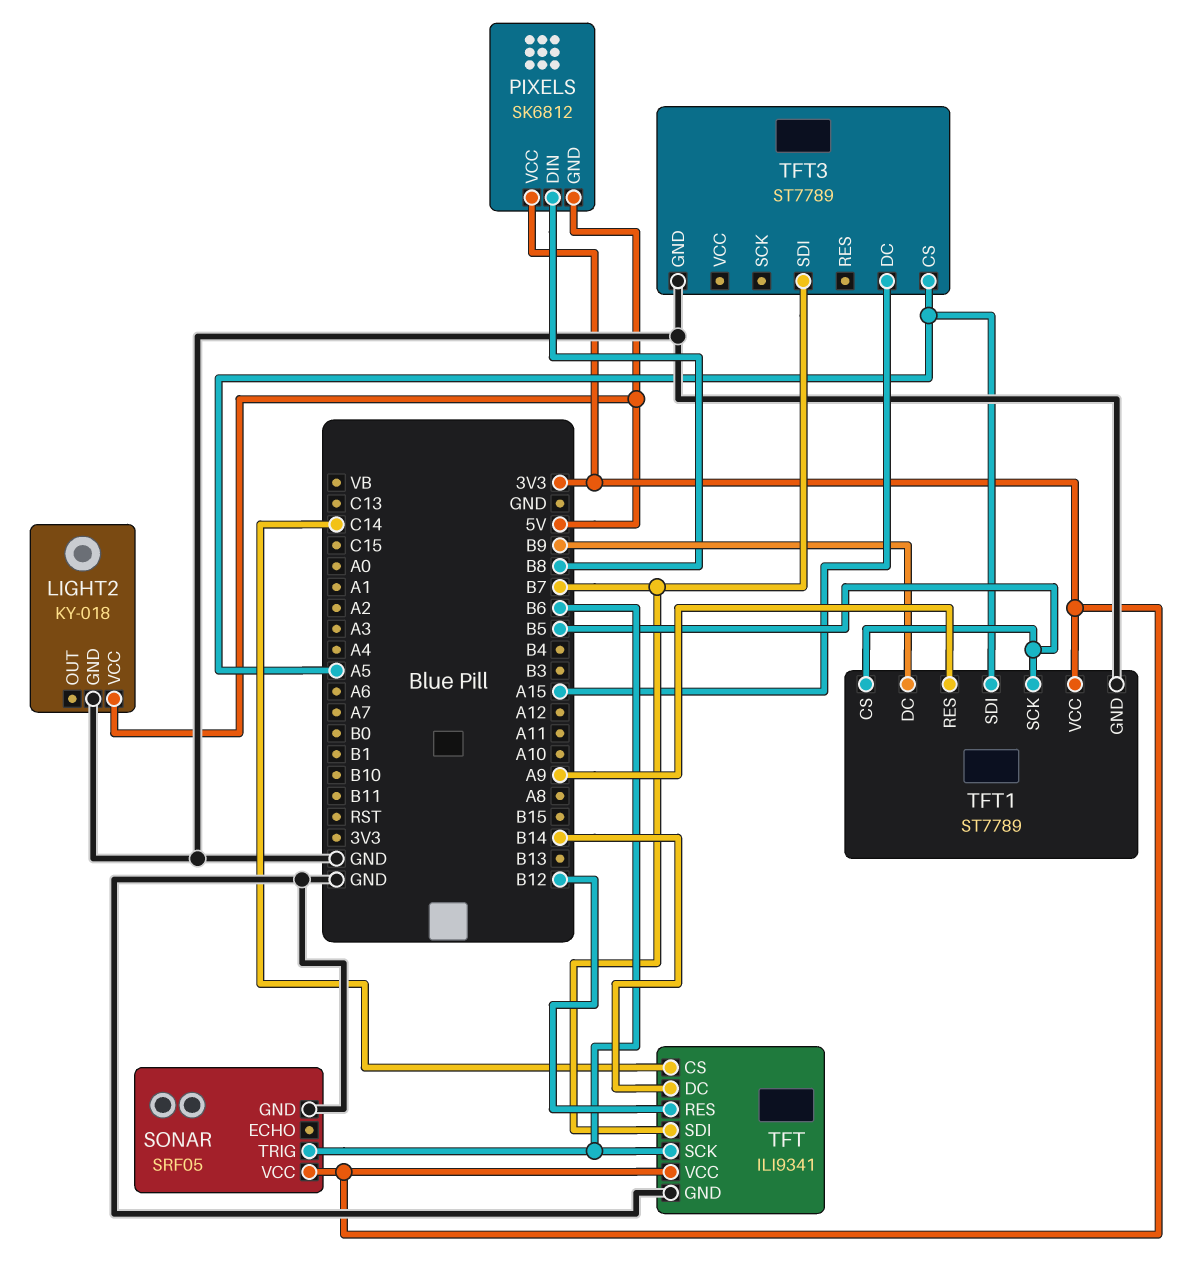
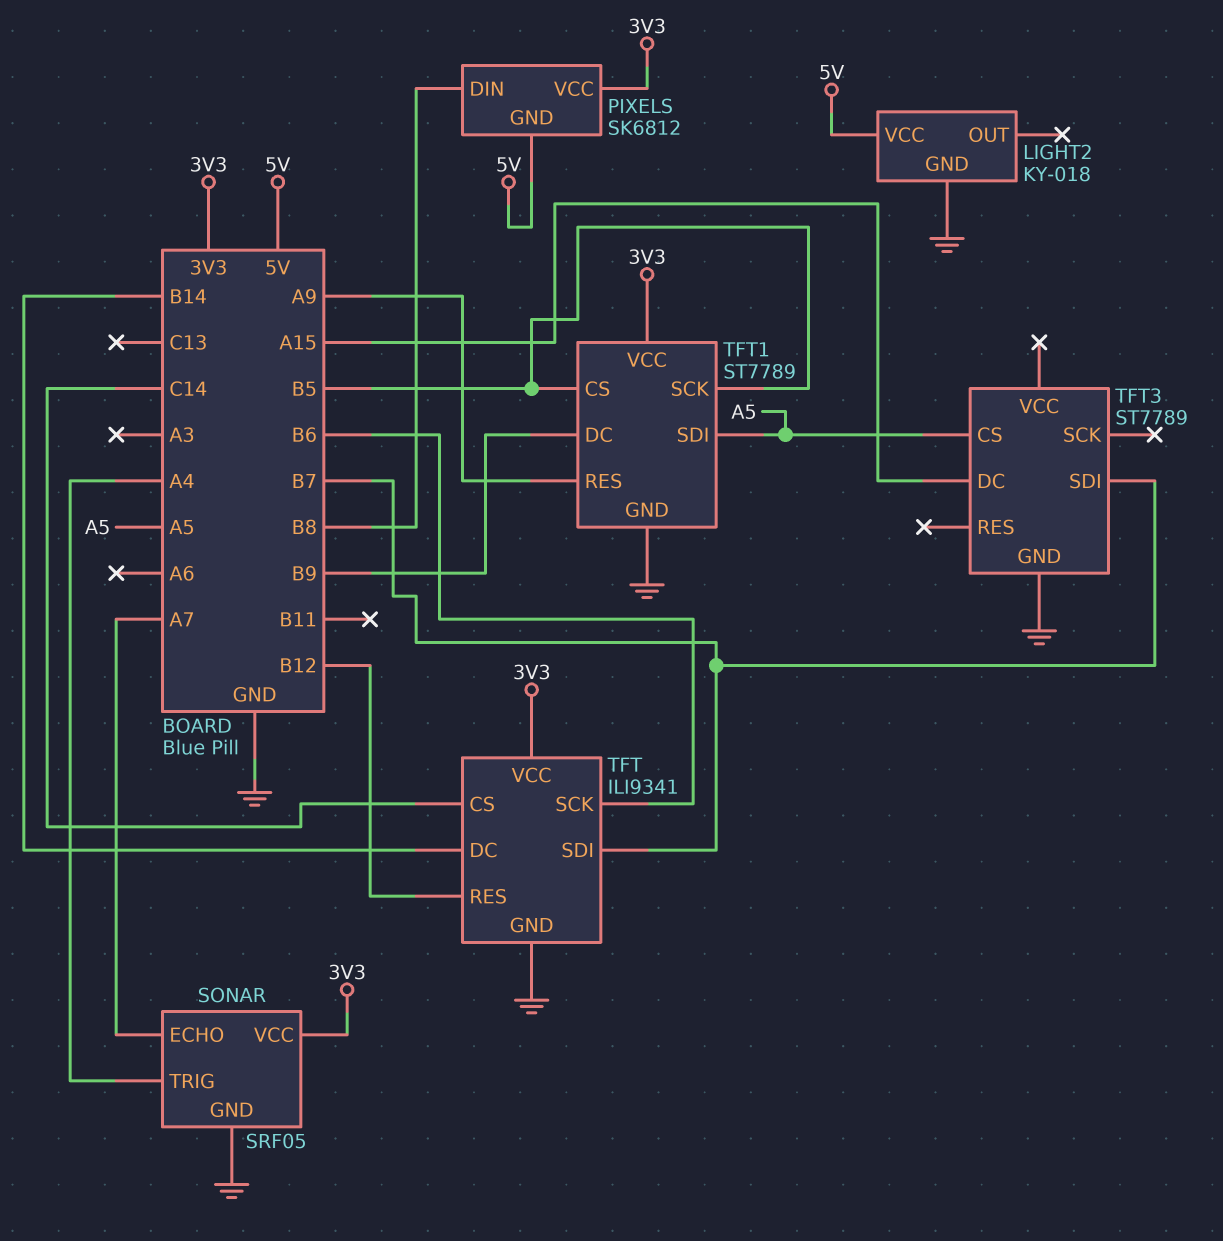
SONAR pin ECHO: none -> A7
SONAR pin TRIG: B6 -> A4

